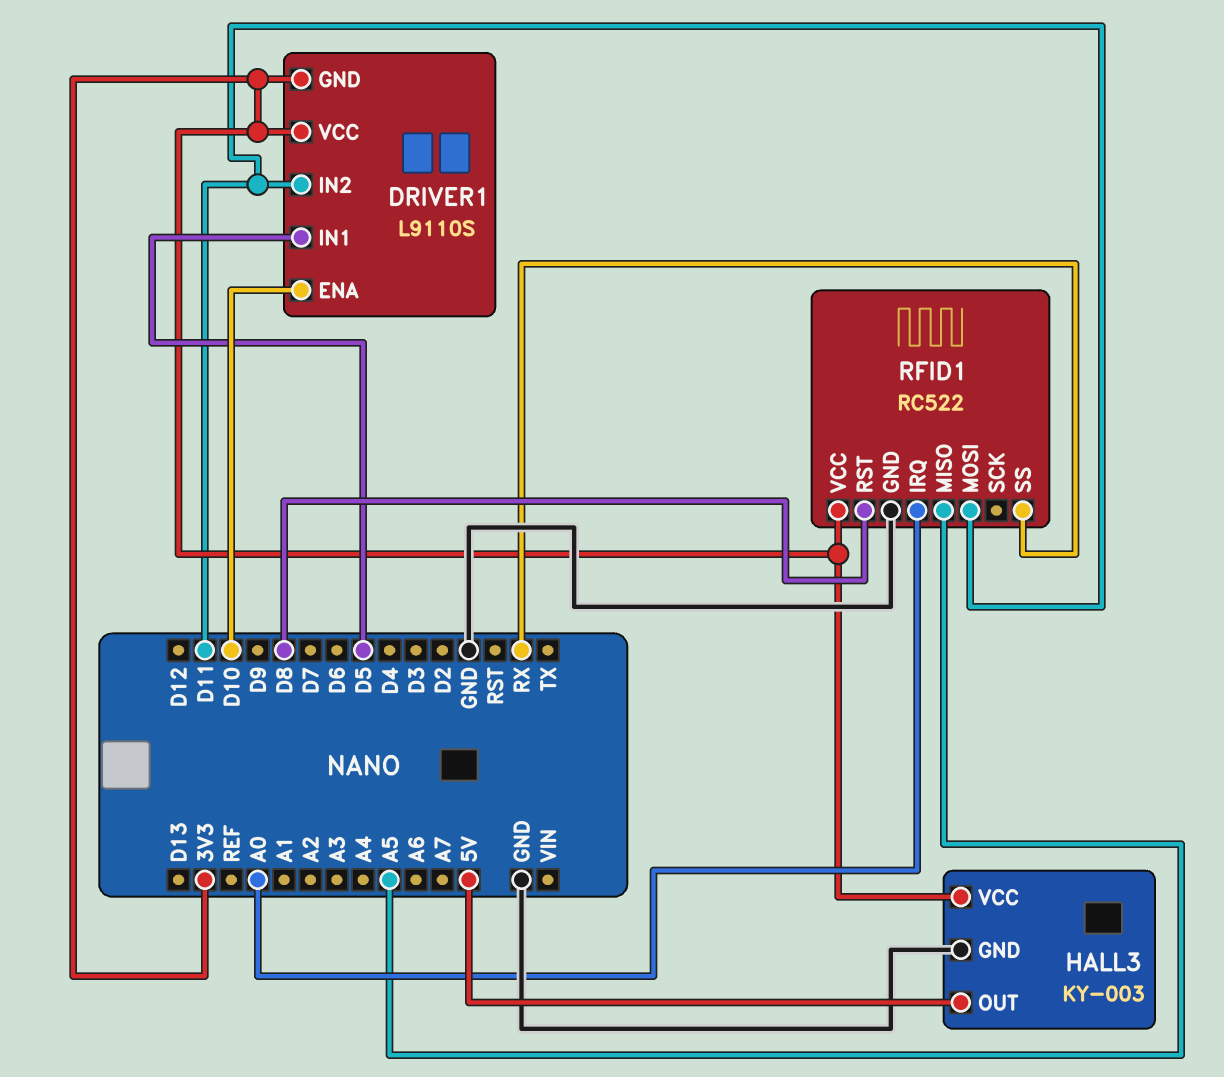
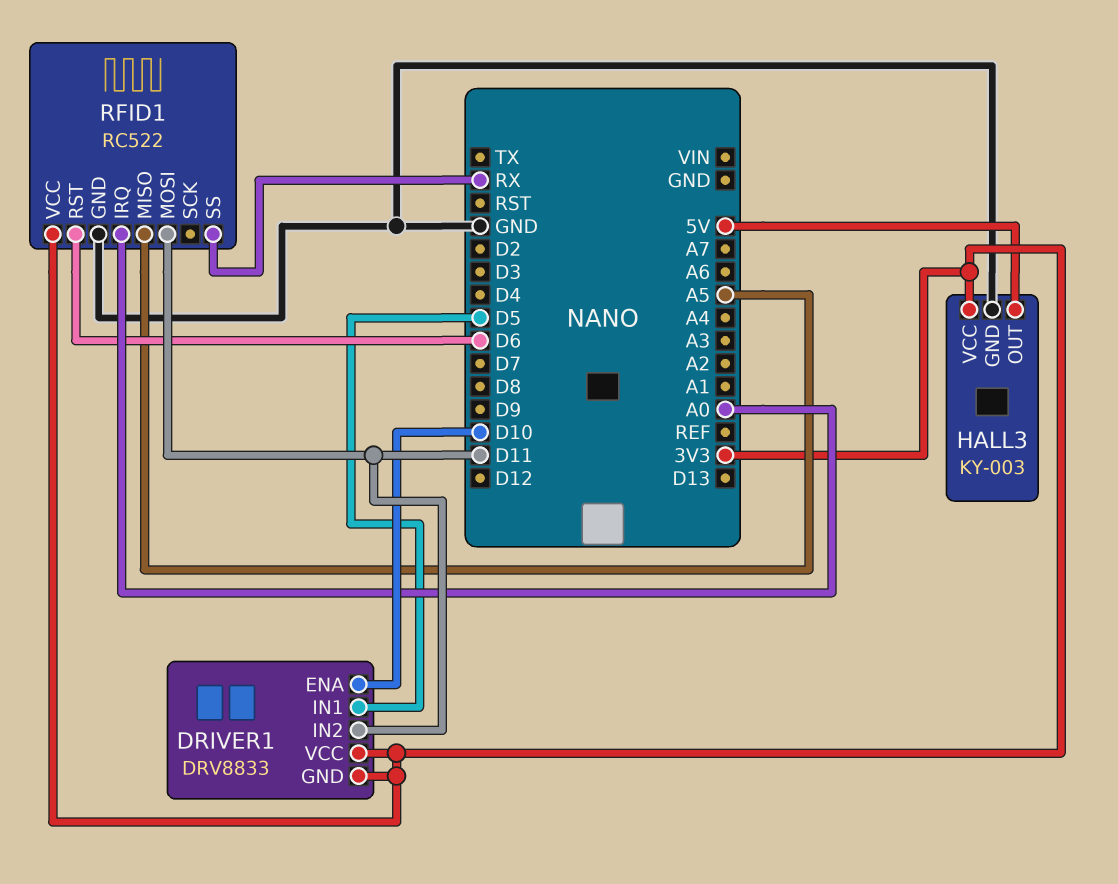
DRIVER1: L9110S -> DRV8833
RFID1 pin RST: D8 -> D6

